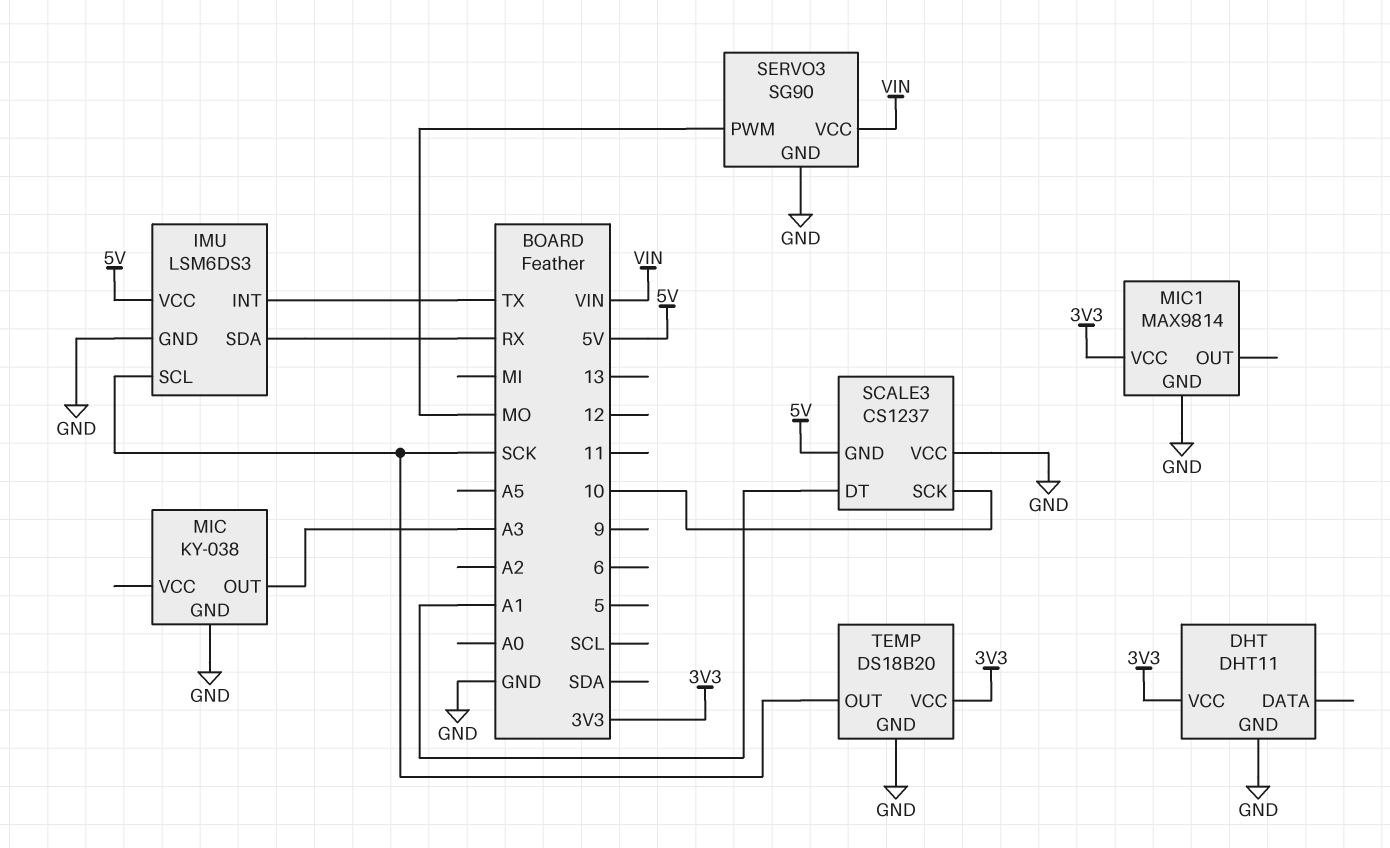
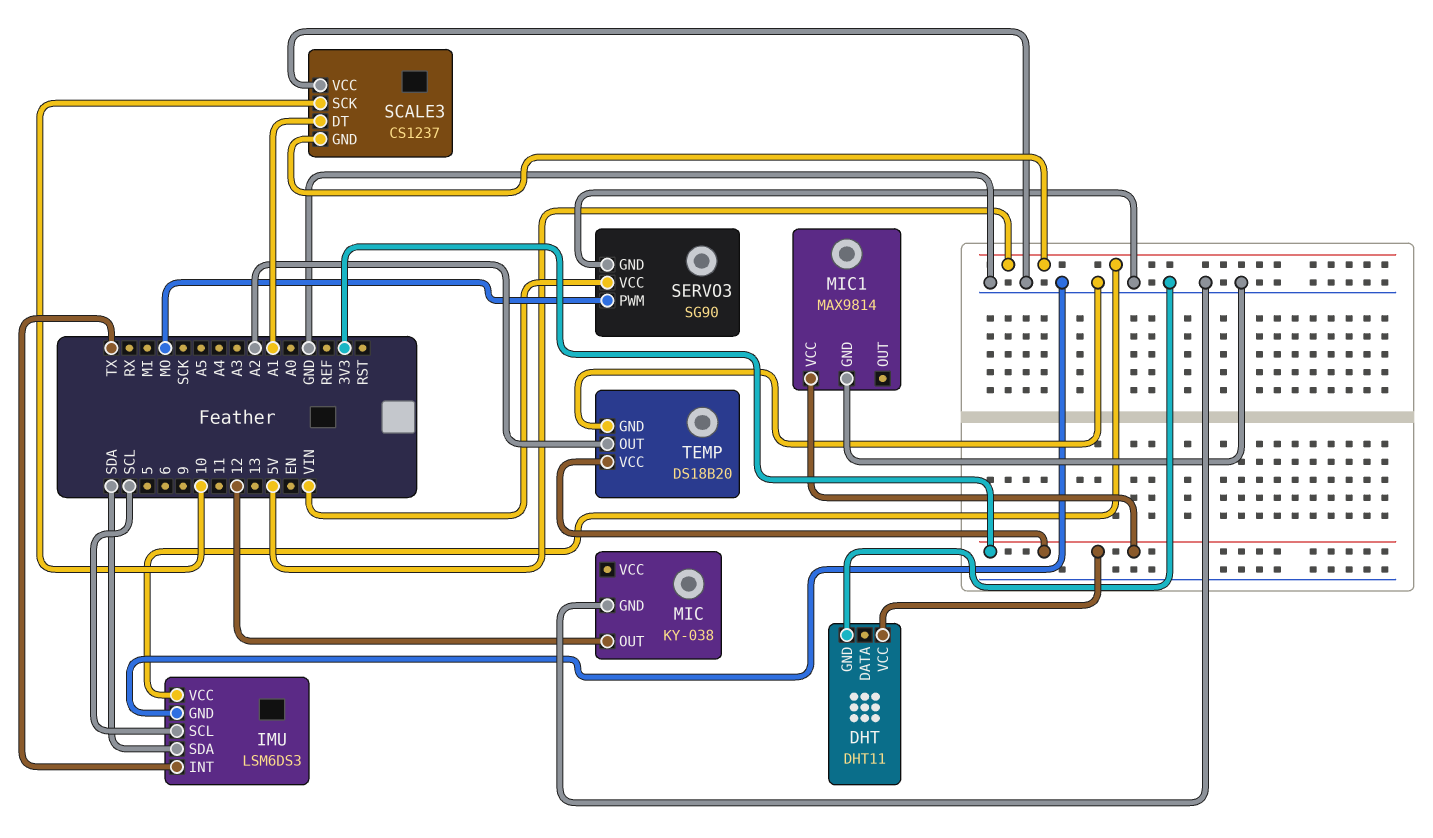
IMU pin SCL: SCK -> SCL
IMU pin SDA: RX -> SDA
MIC pin OUT: A3 -> 12
TEMP pin OUT: SCK -> A2

